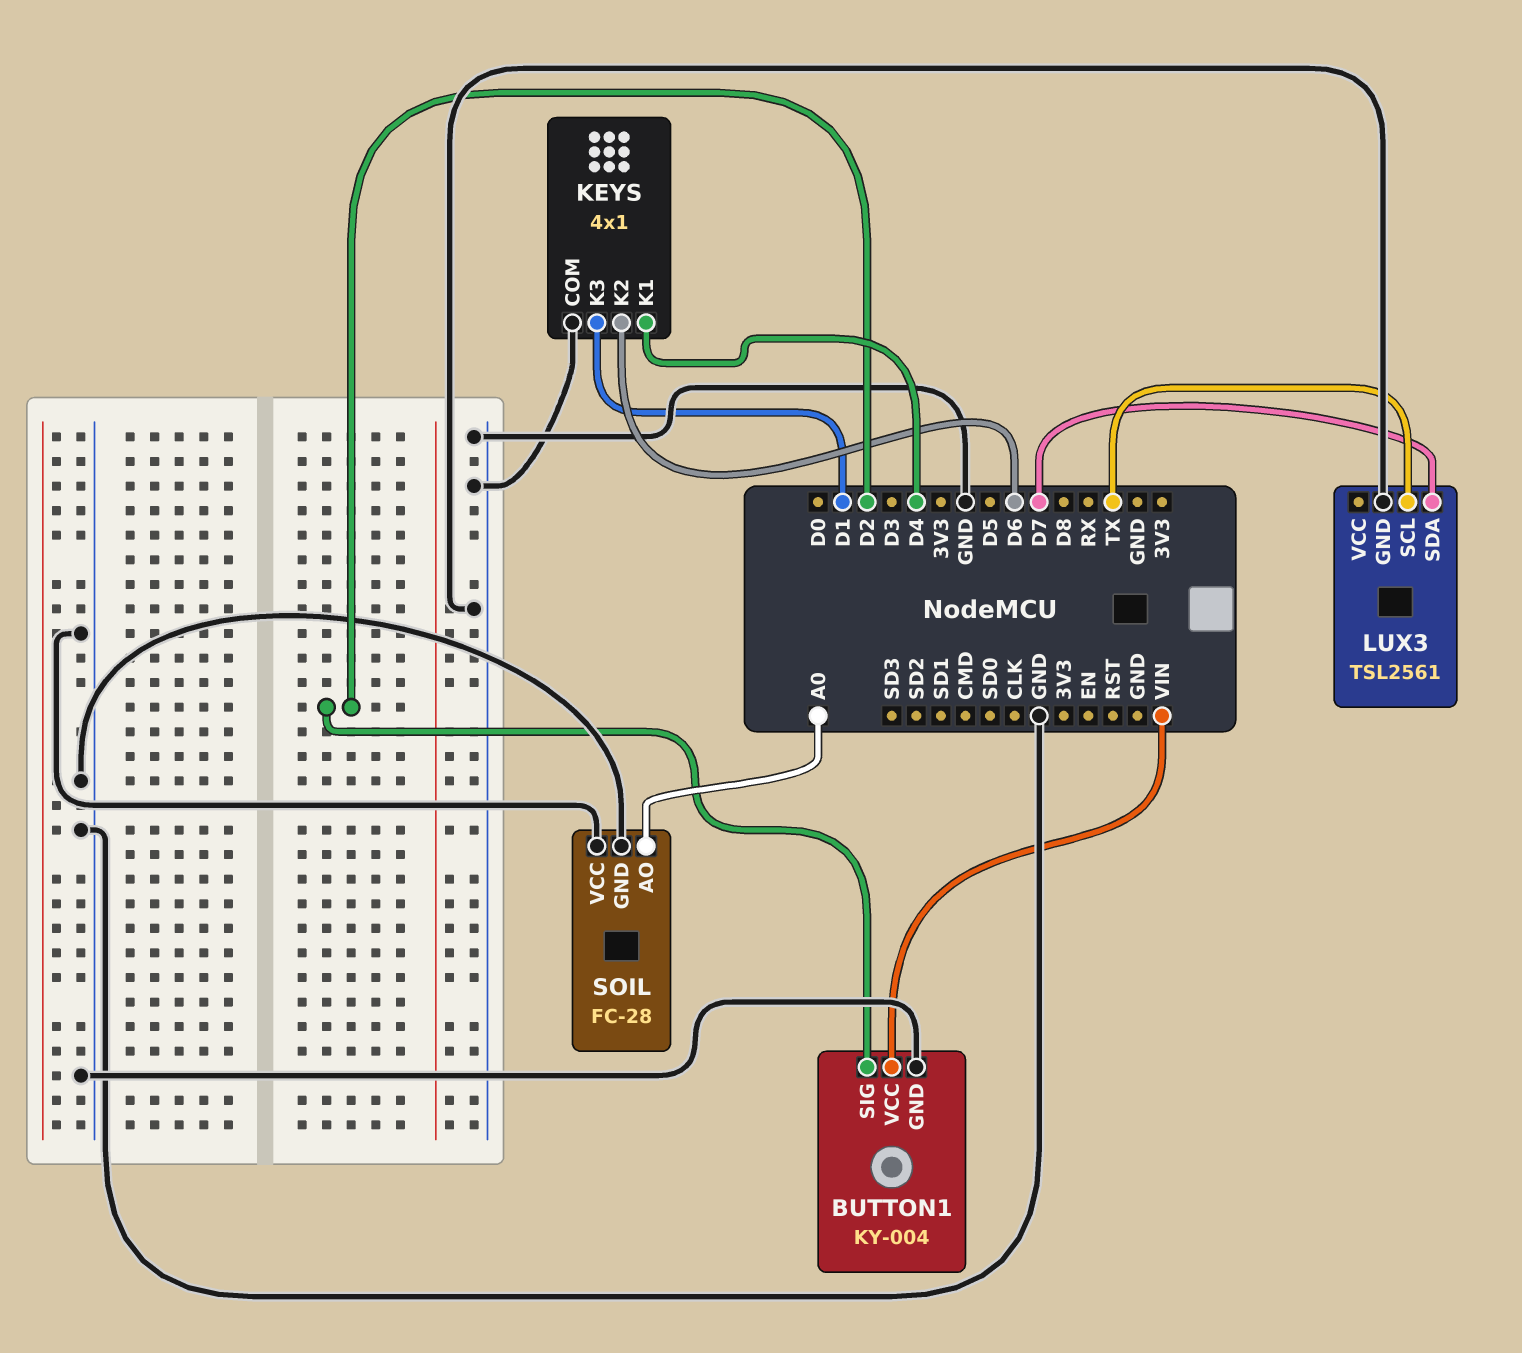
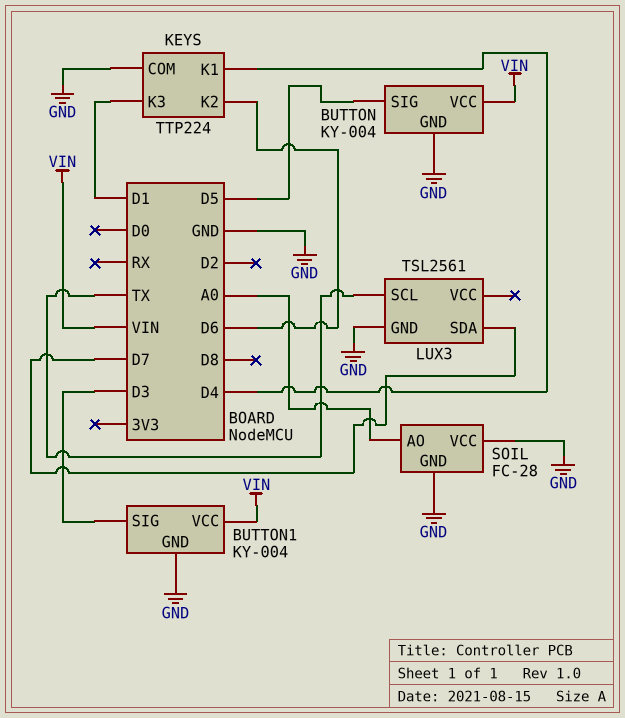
BUTTON: none -> KY-004
BUTTON pin GND: none -> GND
BUTTON pin SIG: none -> D5
BUTTON pin VCC: none -> VIN
BUTTON1 pin SIG: D2 -> D3
KEYS: 4x1 -> TTP224

